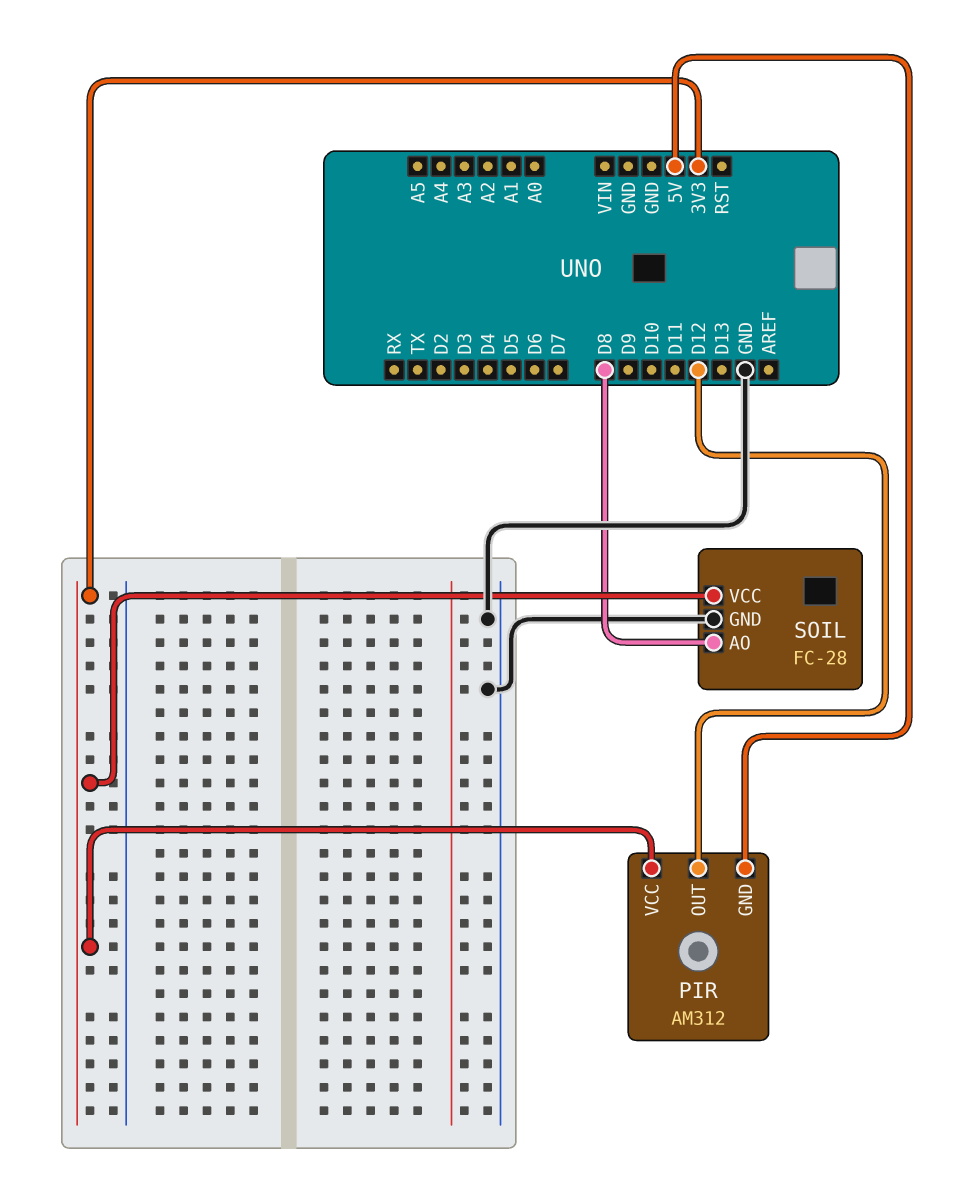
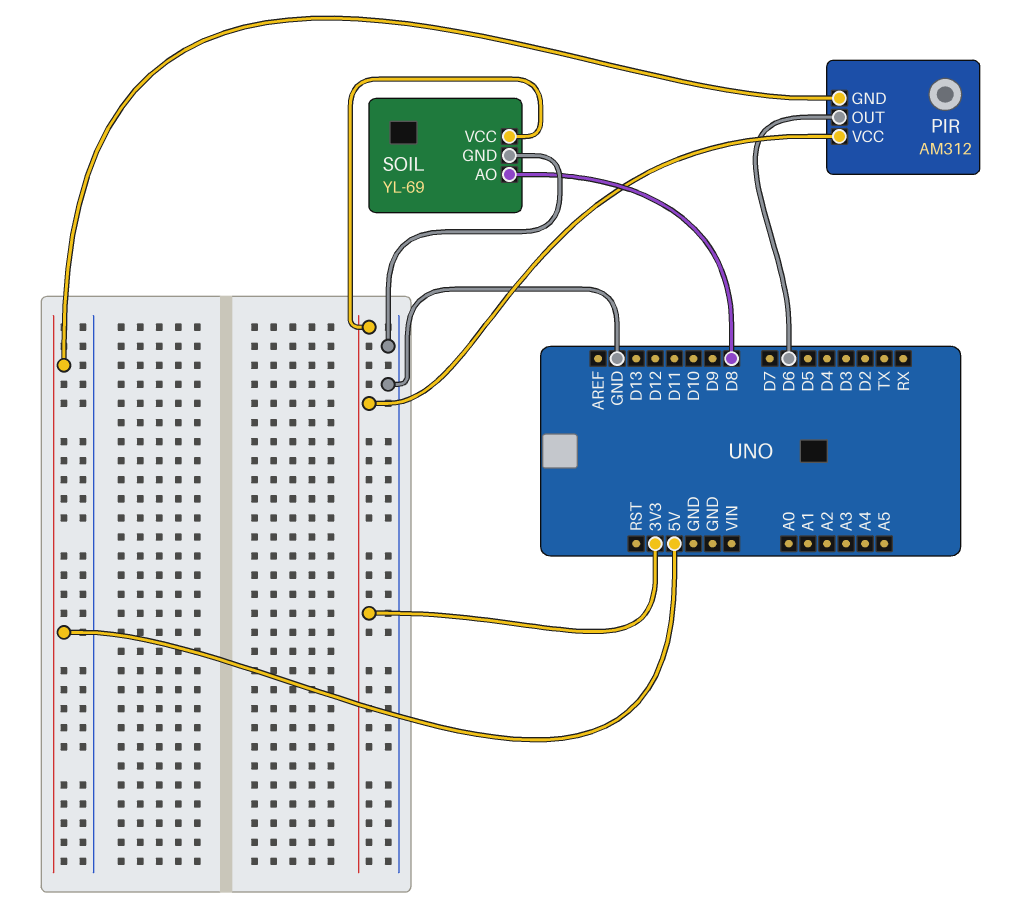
PIR pin OUT: D12 -> D6
SOIL: FC-28 -> YL-69

